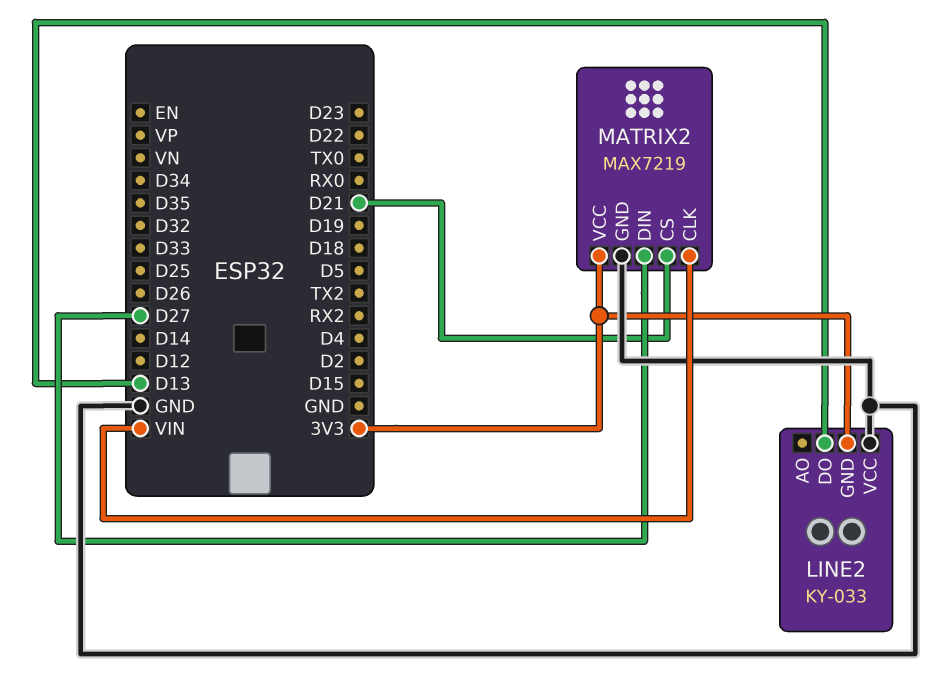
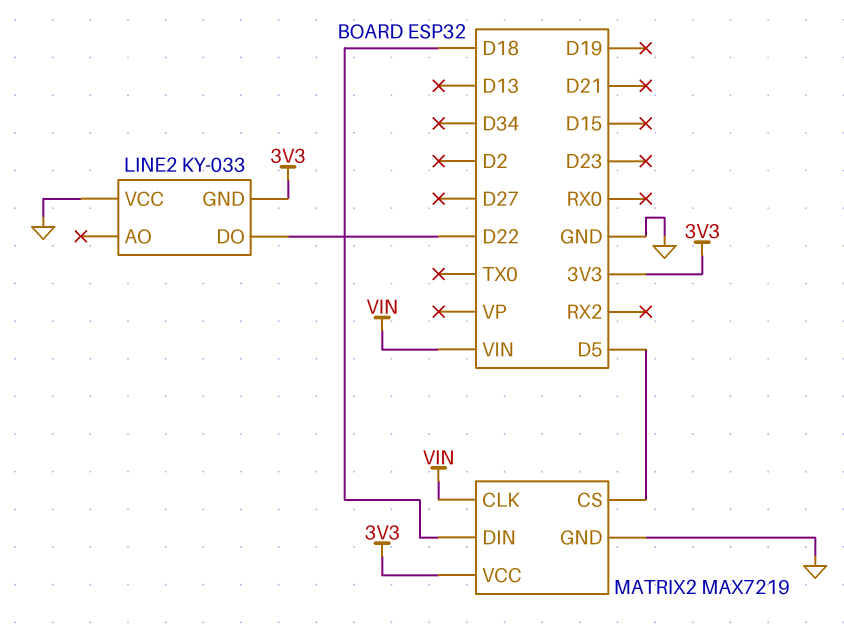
LINE2 pin DO: D13 -> D22
MATRIX2 pin CS: D21 -> D5
MATRIX2 pin DIN: D27 -> D18

